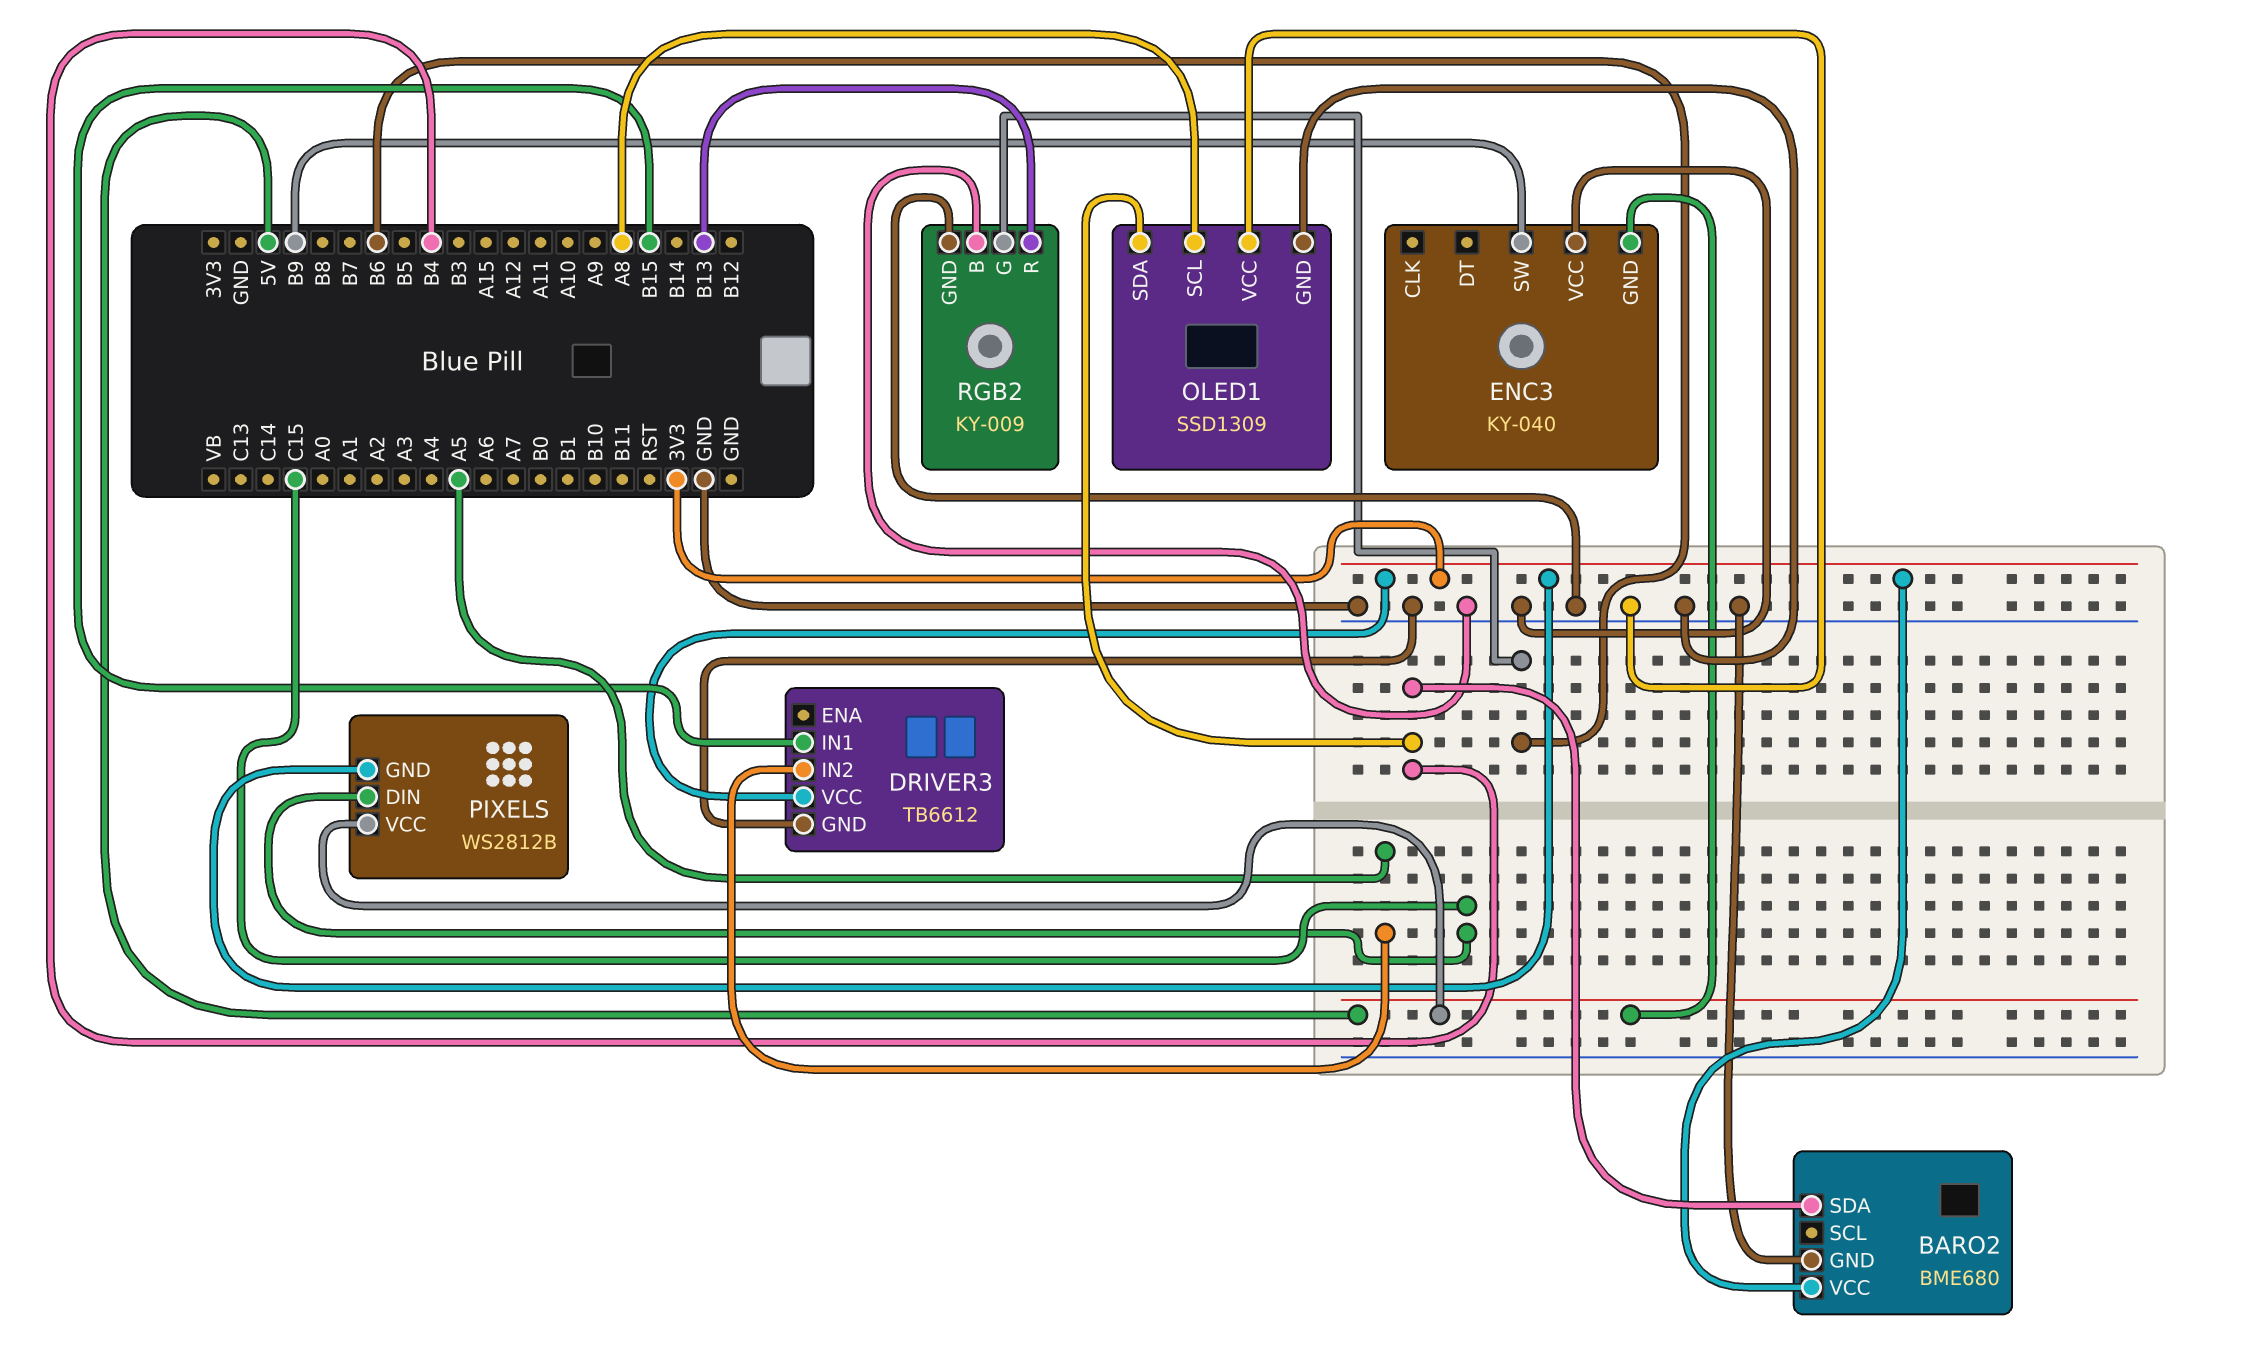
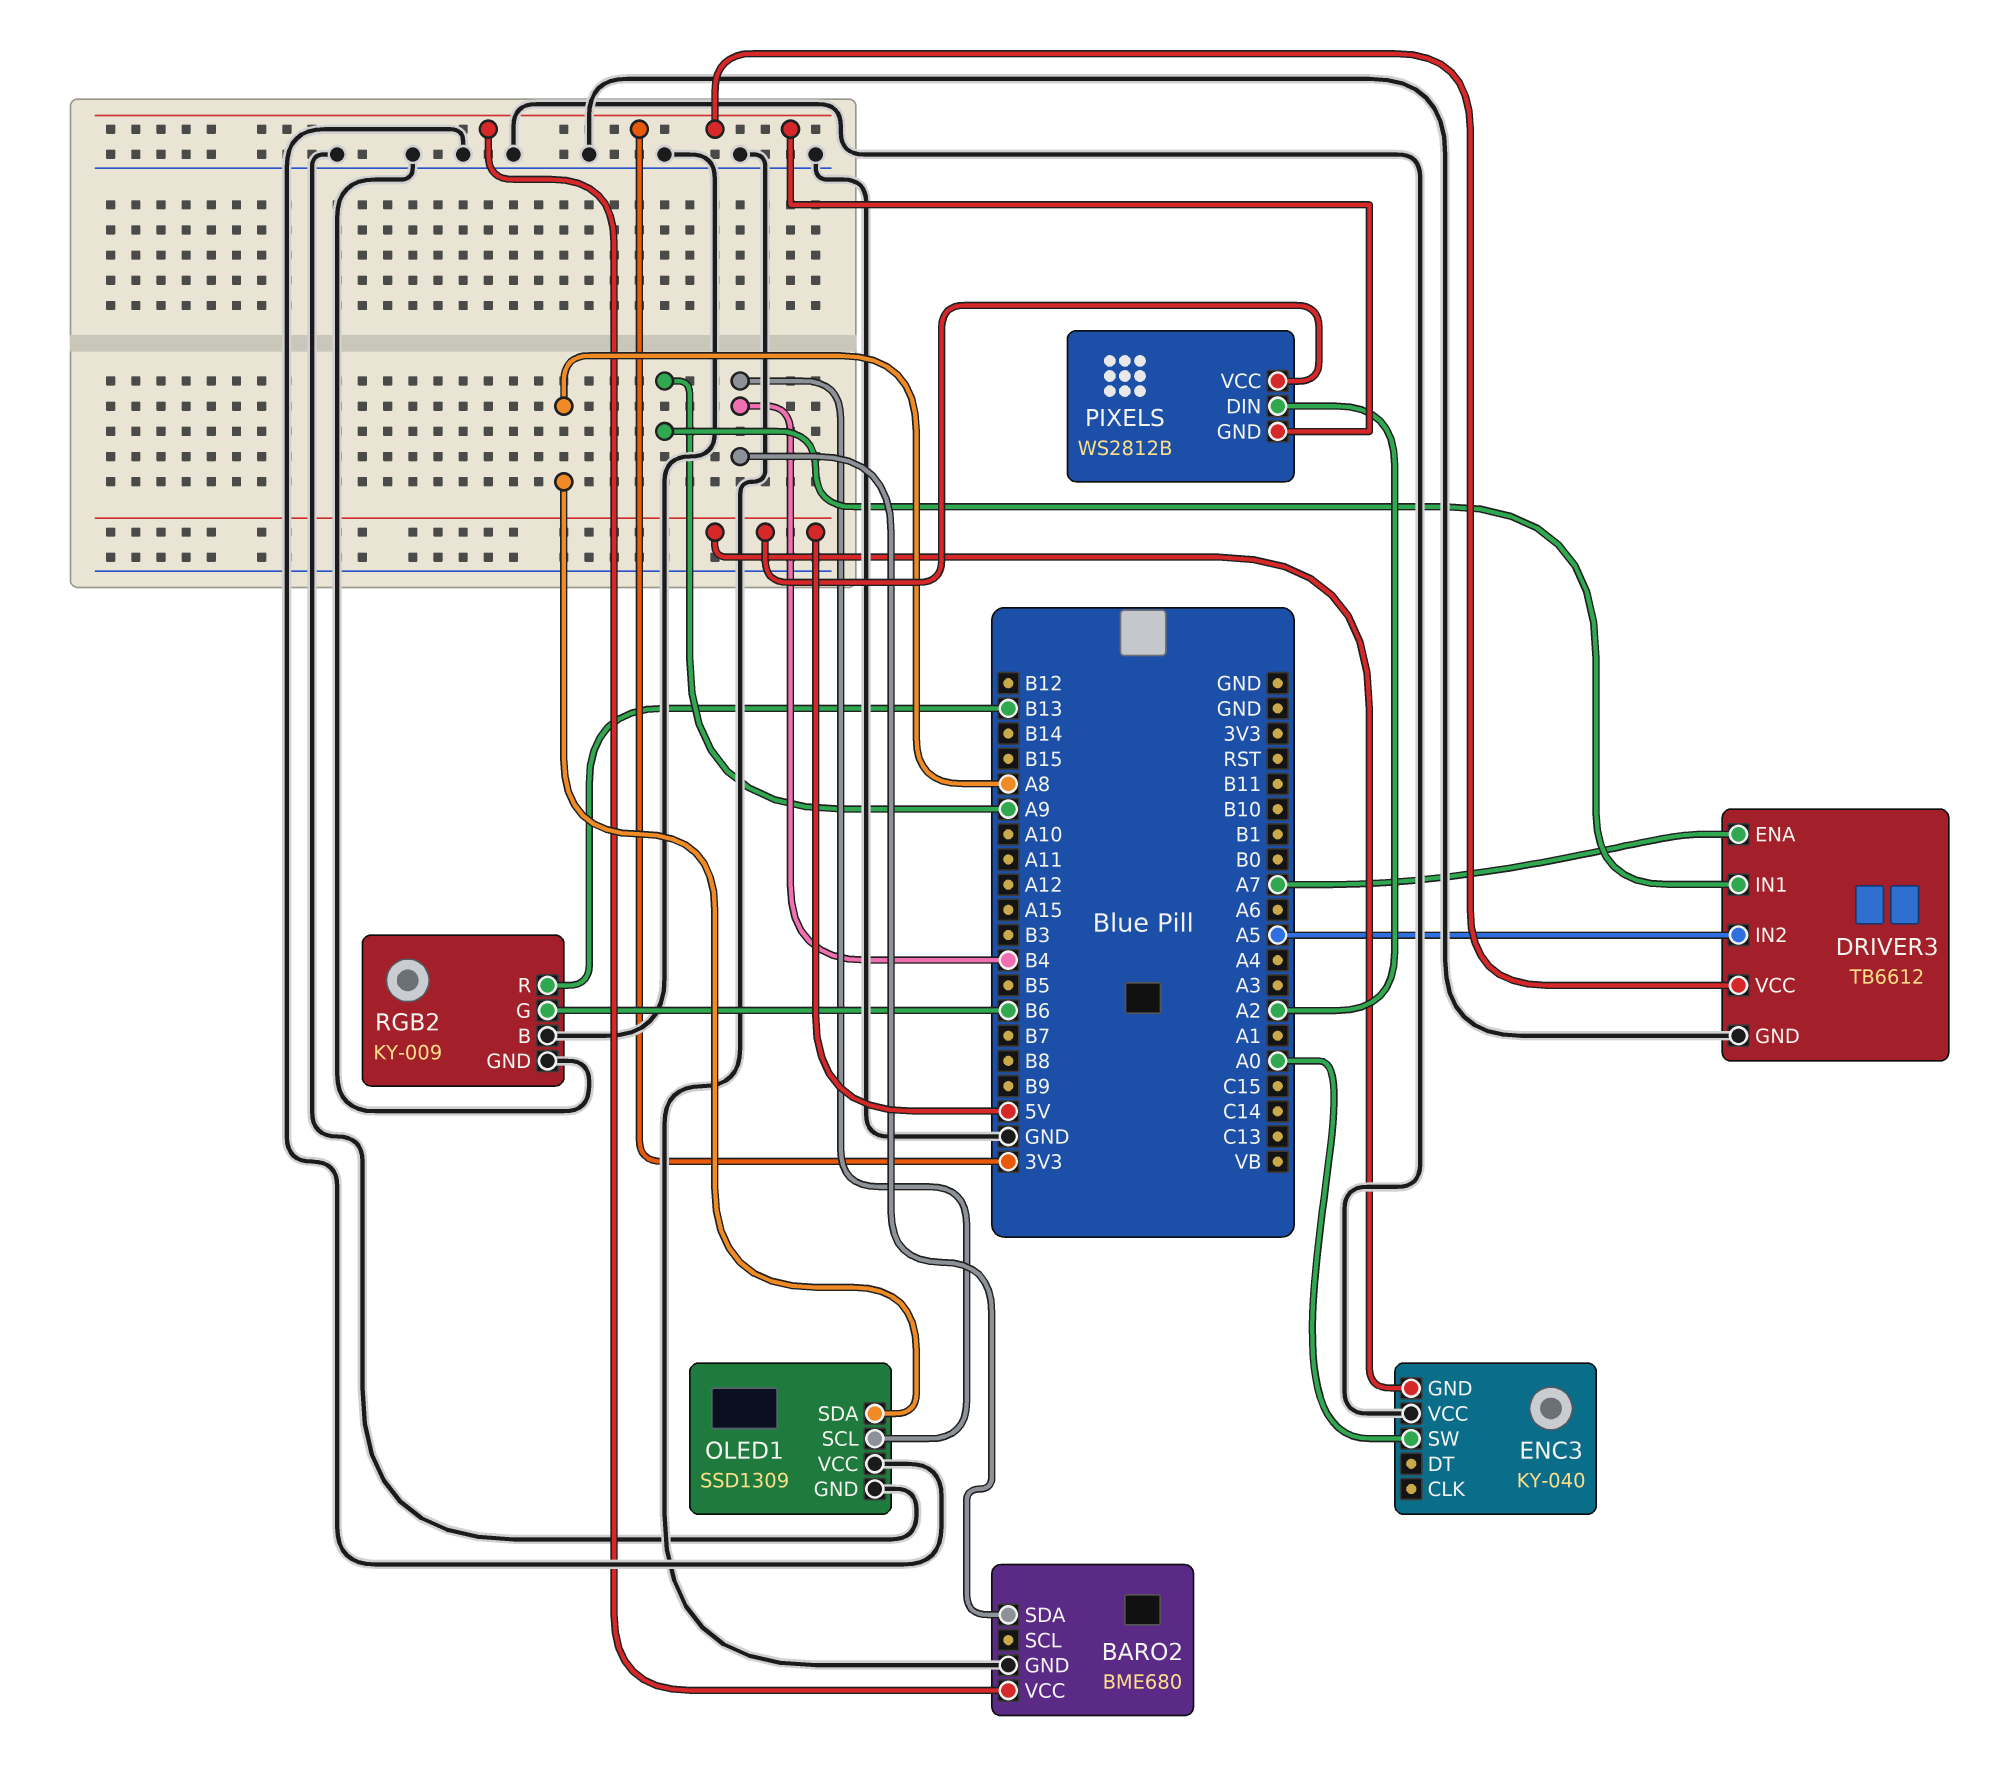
DRIVER3 pin ENA: none -> A7
DRIVER3 pin IN1: B15 -> A9
ENC3 pin SW: B9 -> A0
OLED1 pin SCL: A8 -> B4
OLED1 pin SDA: B4 -> A8
PIXELS pin DIN: C15 -> A2

